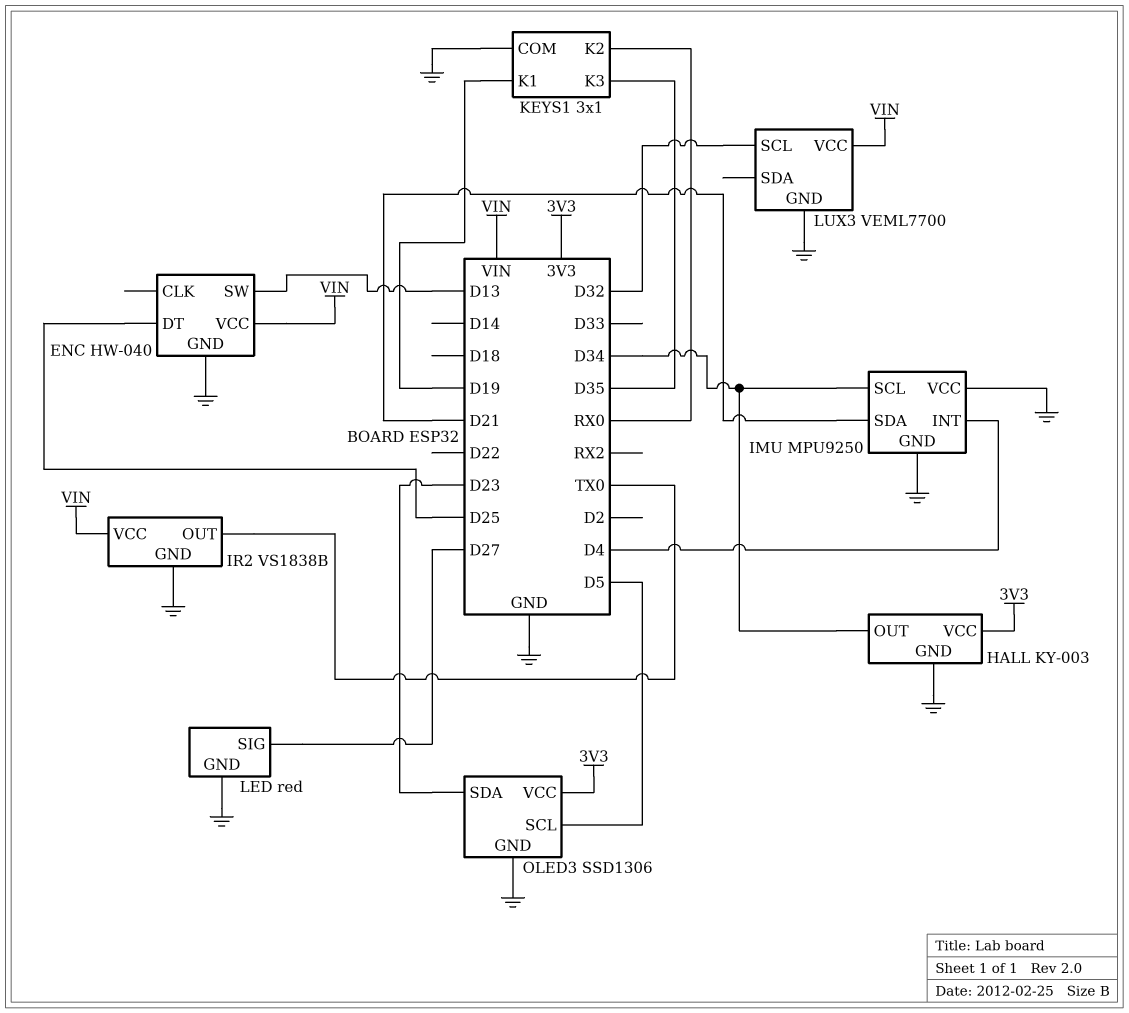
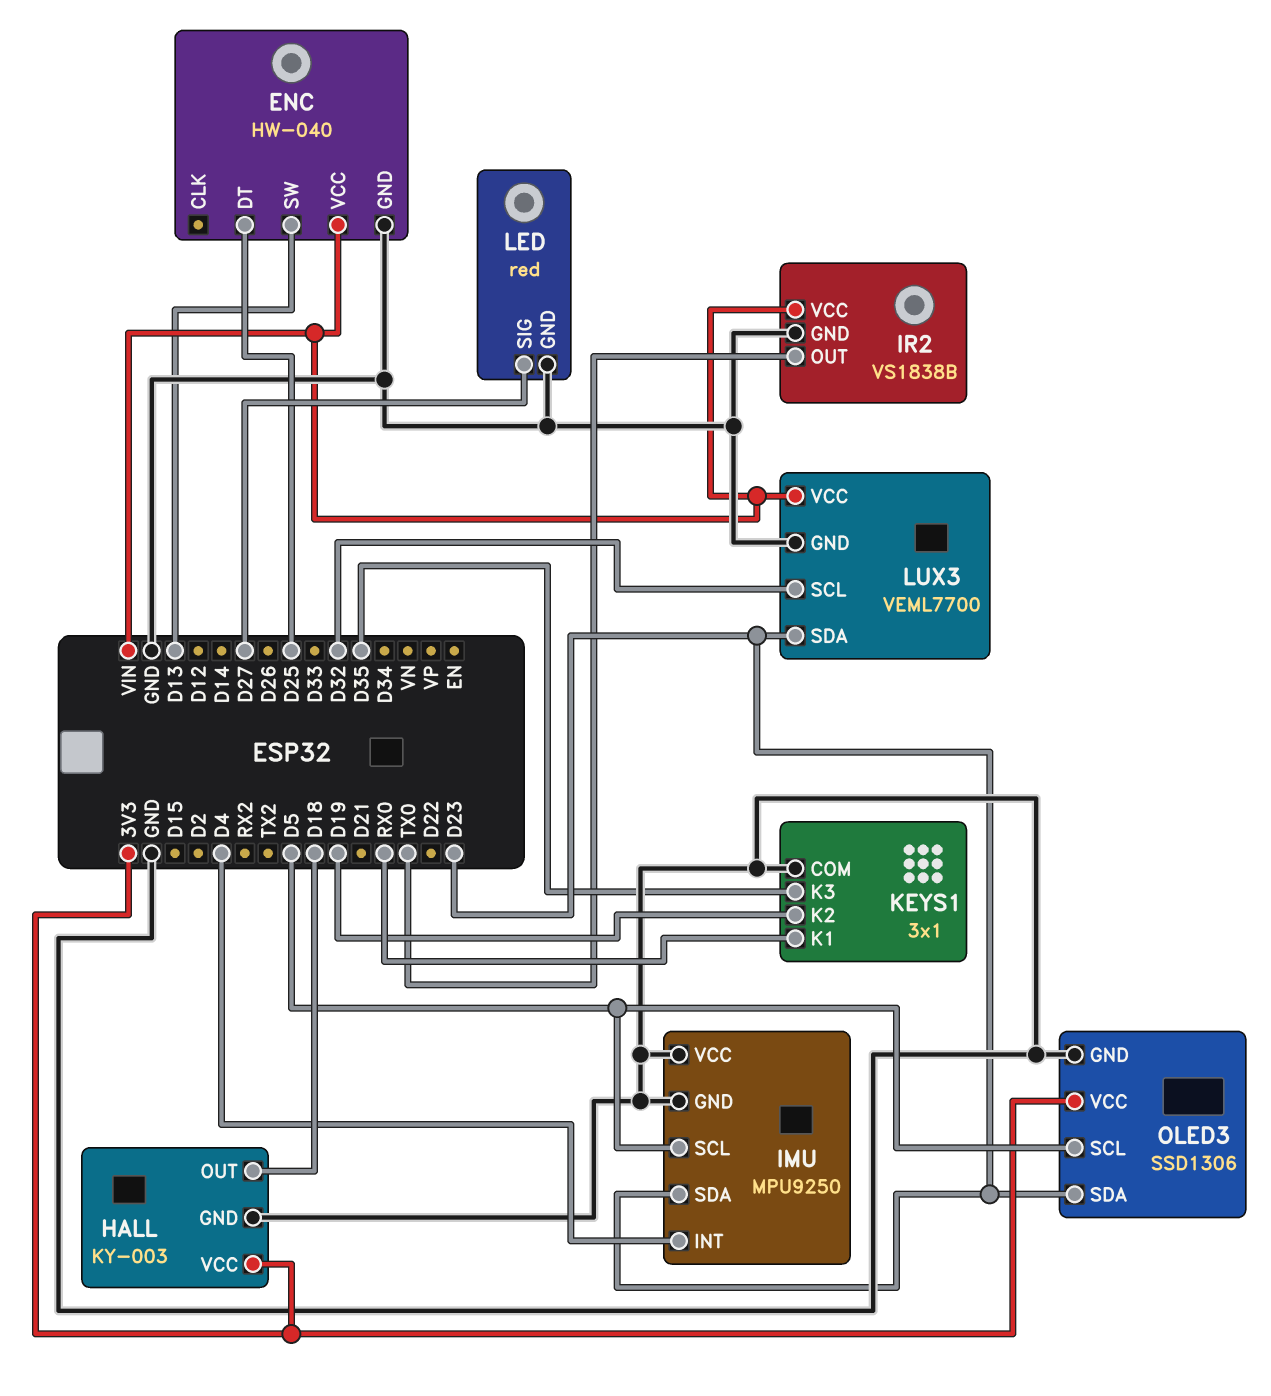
HALL pin OUT: D34 -> D18
IMU pin SCL: D34 -> D5
IMU pin SDA: D21 -> D23
KEYS1 pin K1: D19 -> RX0
KEYS1 pin K2: RX0 -> D19
LUX3 pin SDA: none -> D23

